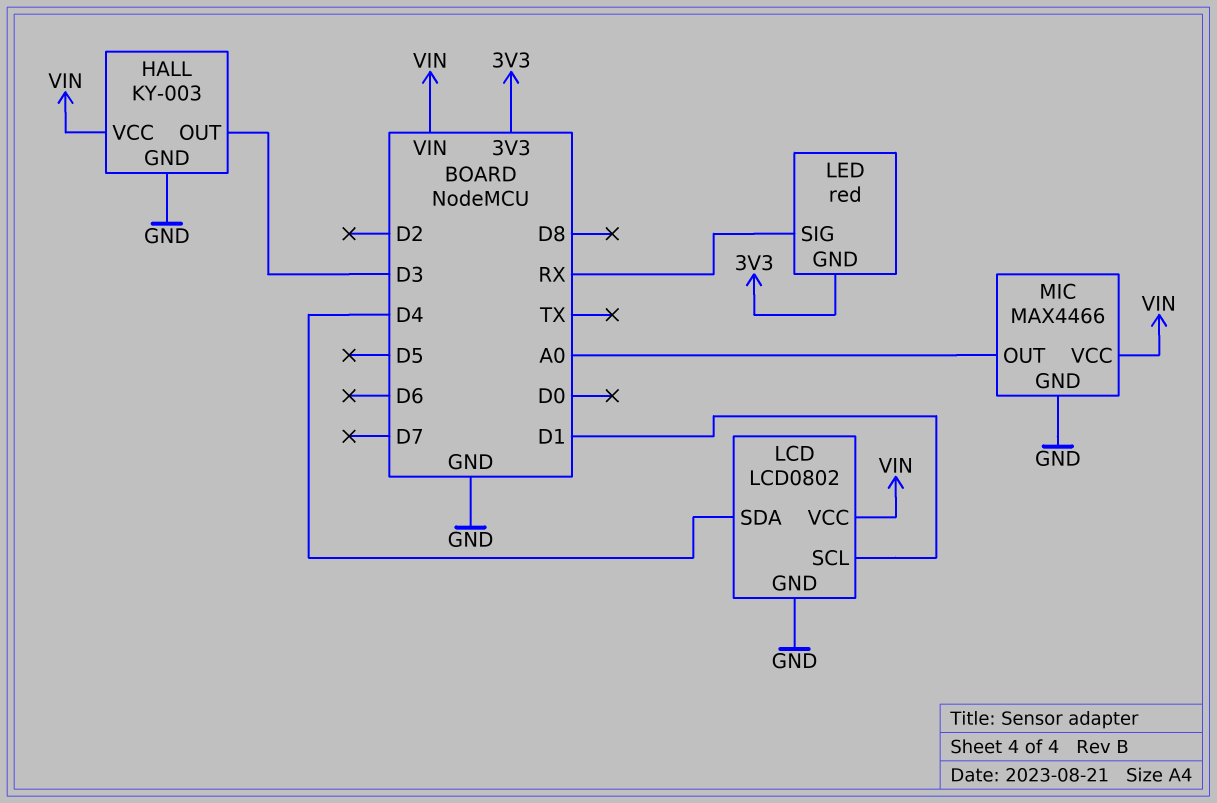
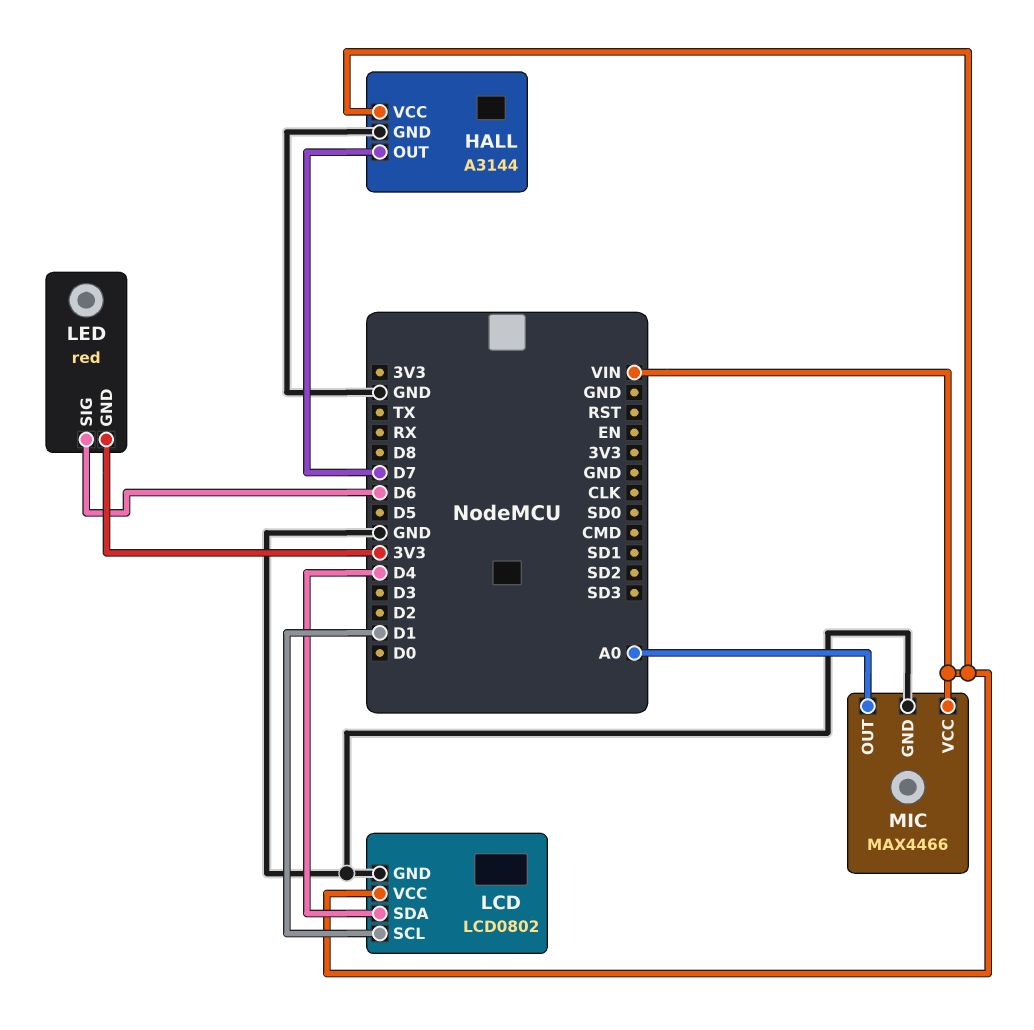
HALL: KY-003 -> A3144
HALL pin OUT: D3 -> D7
LED pin SIG: RX -> D6

